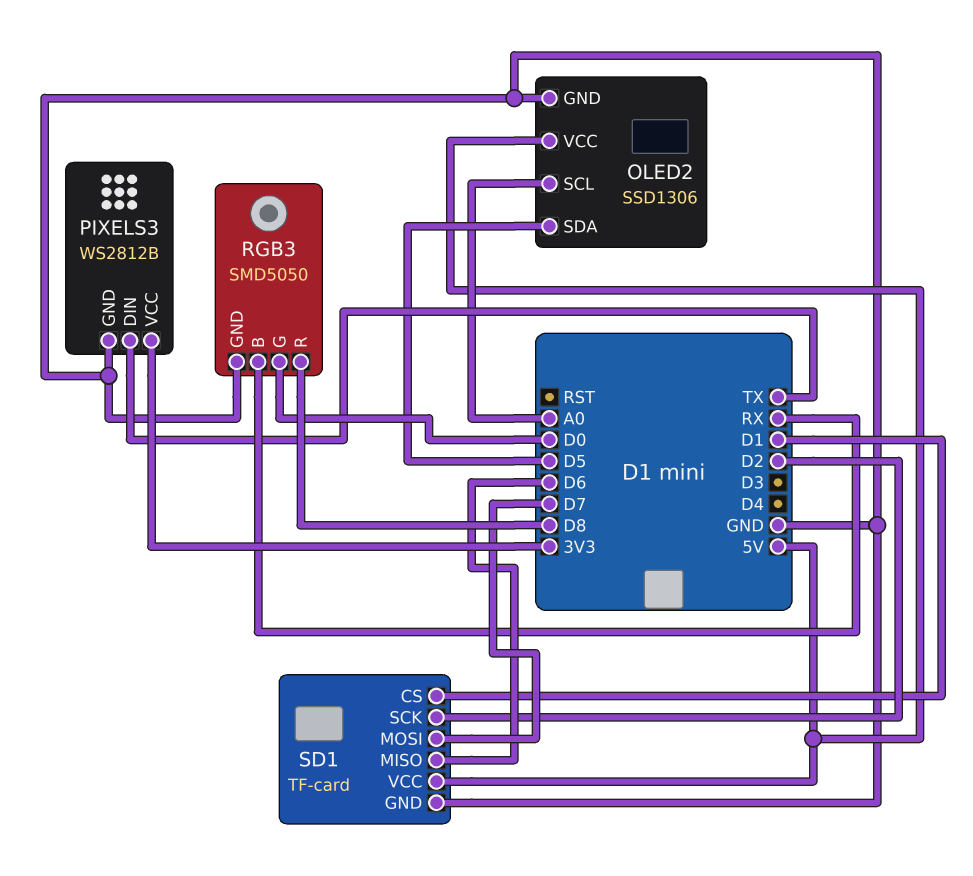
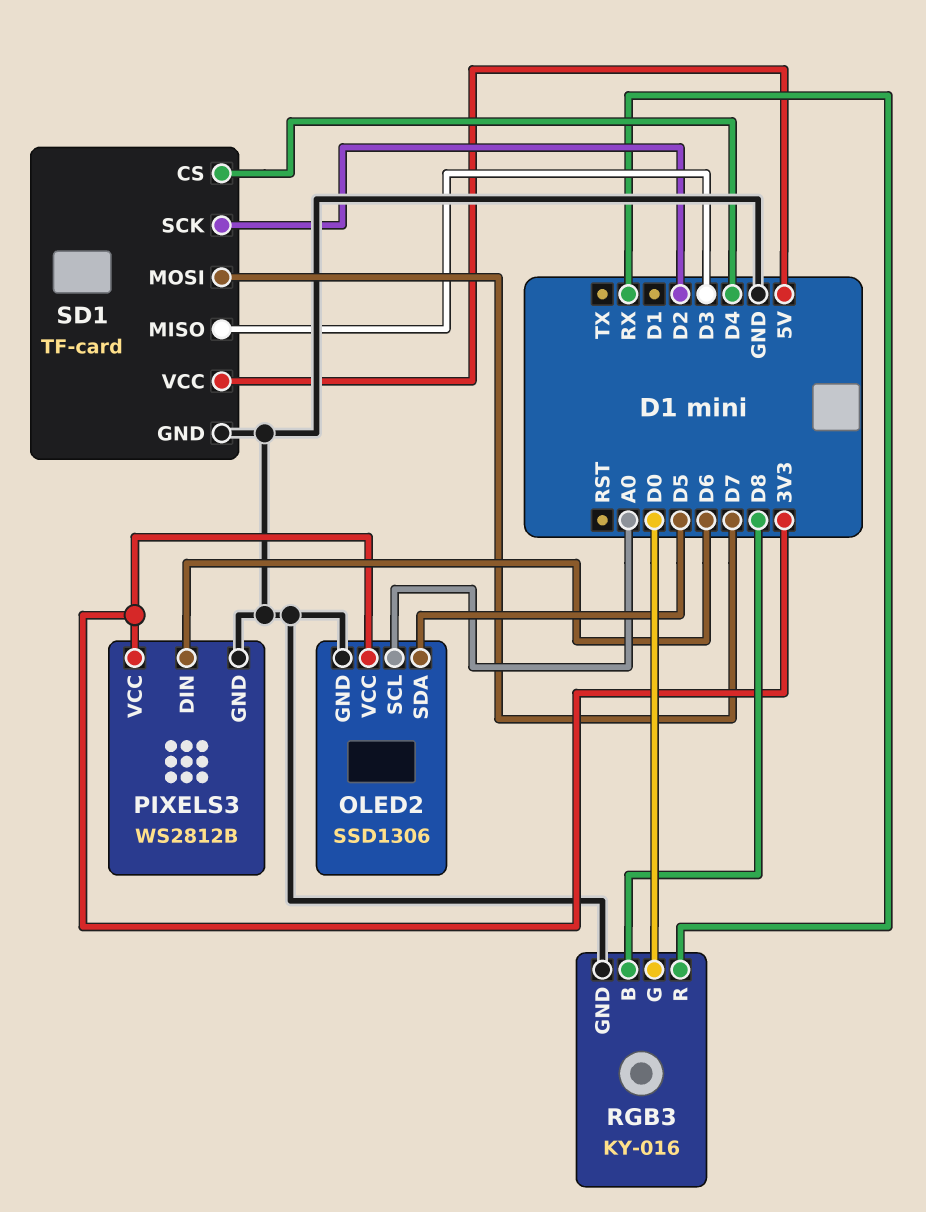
OLED2 pin VCC: 5V -> 3V3
PIXELS3 pin DIN: TX -> D6
RGB3: SMD5050 -> KY-016
RGB3 pin B: RX -> D8
RGB3 pin R: D8 -> RX
SD1 pin CS: D1 -> D4
SD1 pin MISO: D6 -> D3

